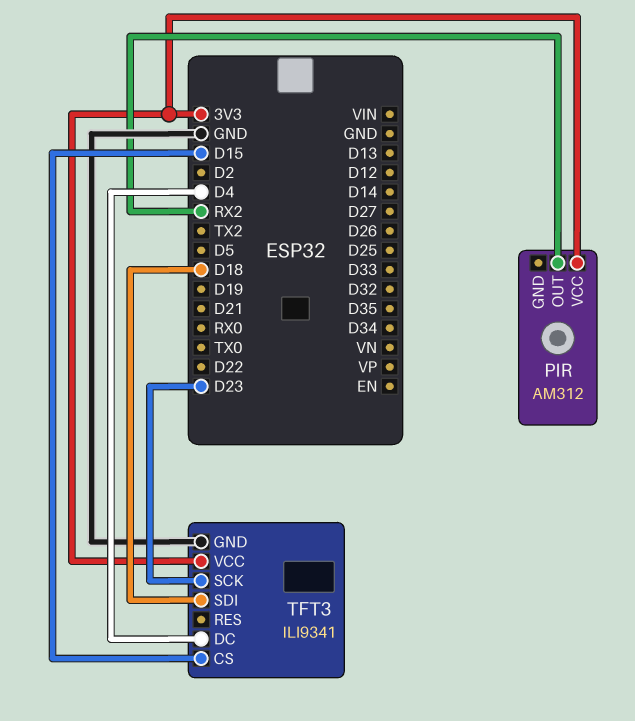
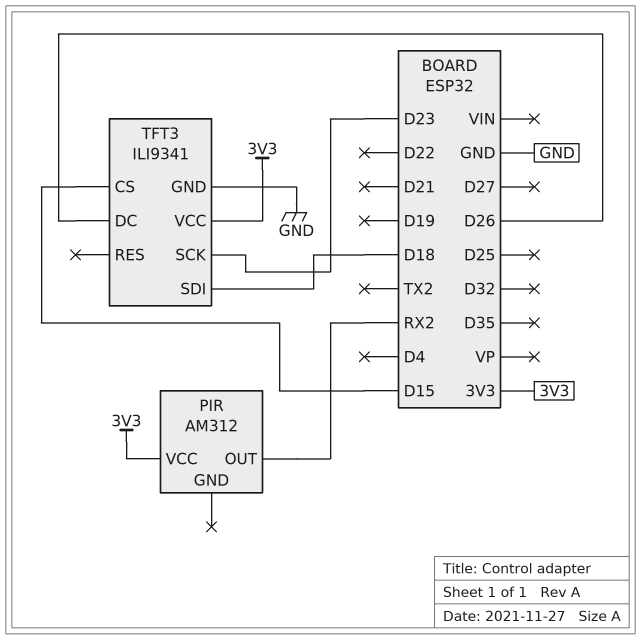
TFT3 pin DC: D4 -> D26

